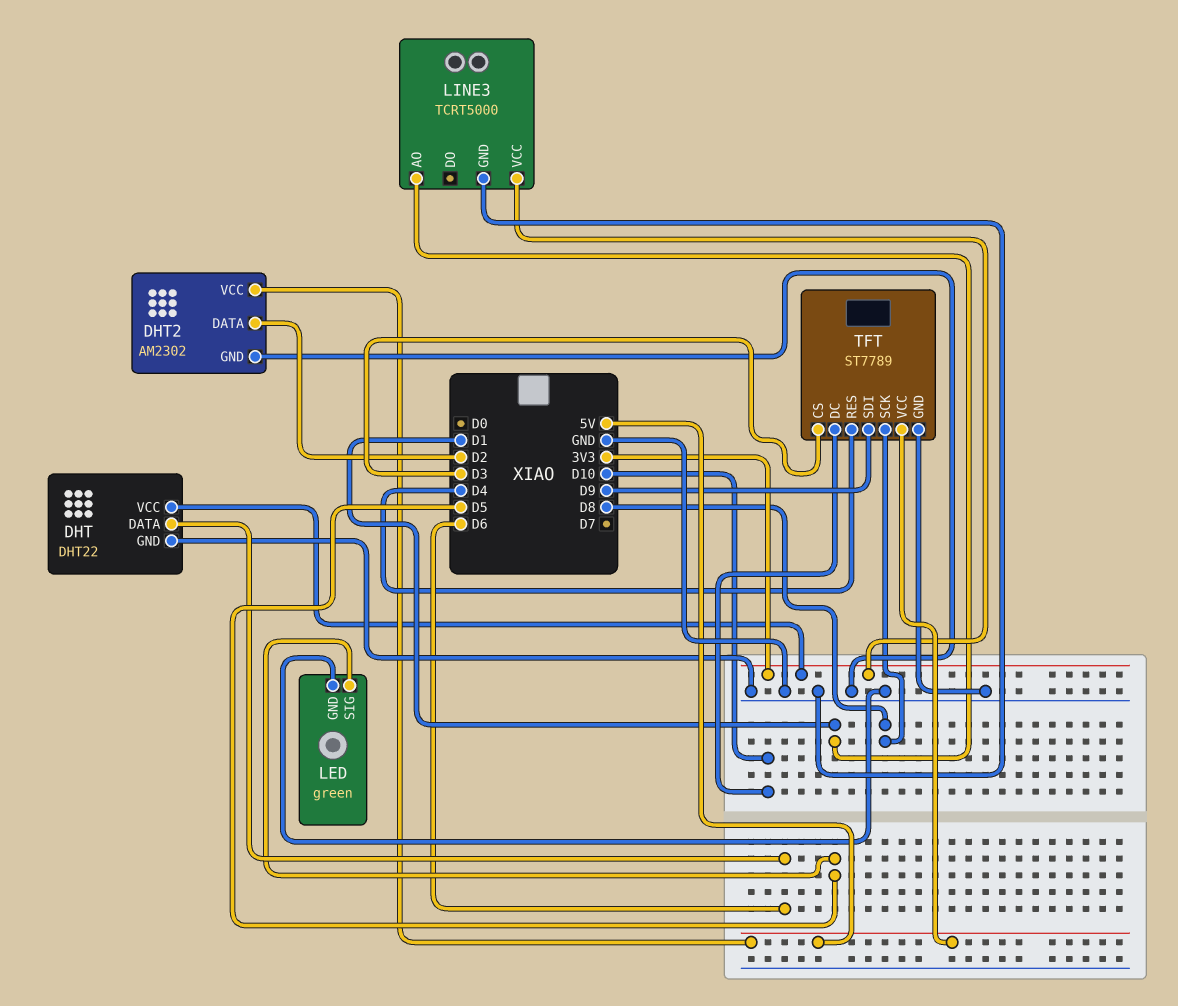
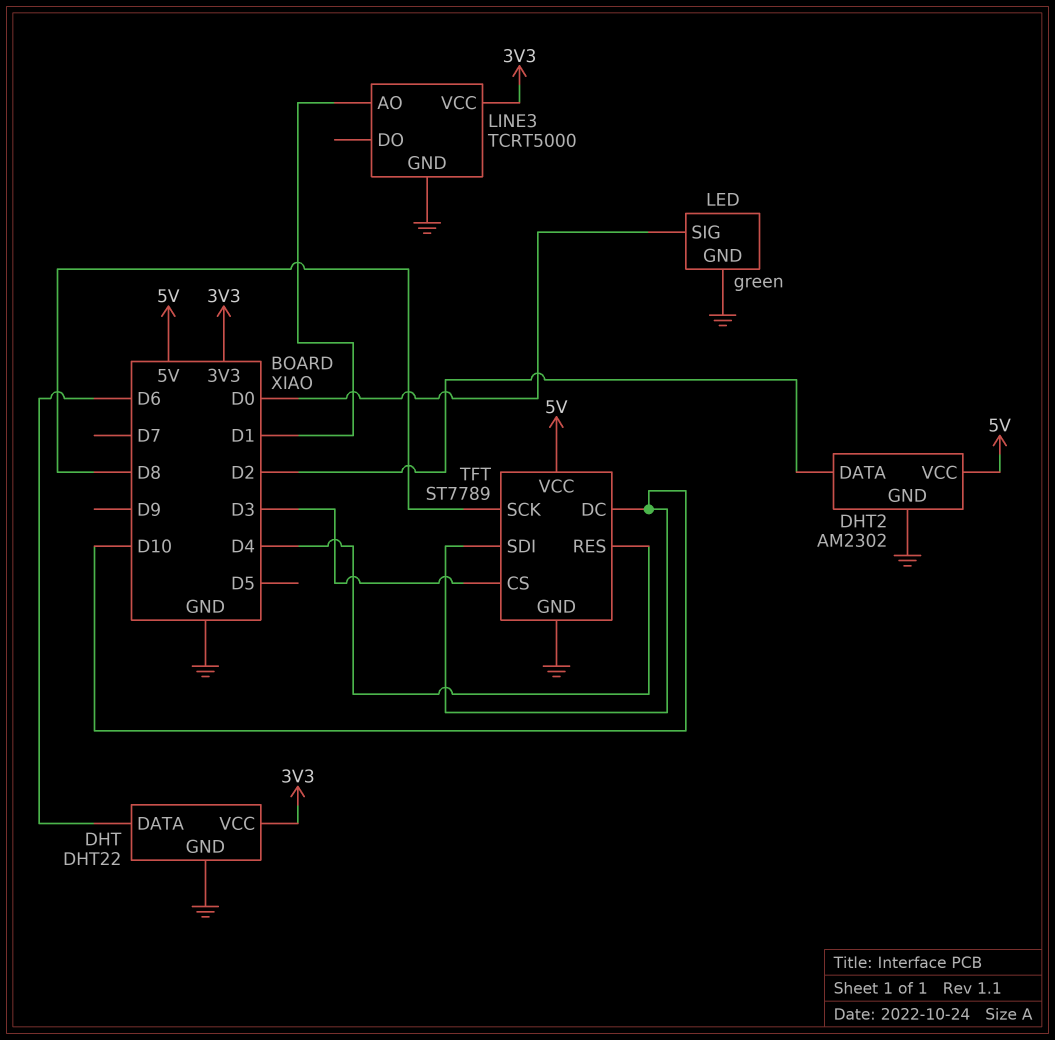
LED pin SIG: D5 -> D0
TFT pin SDI: D9 -> D10

